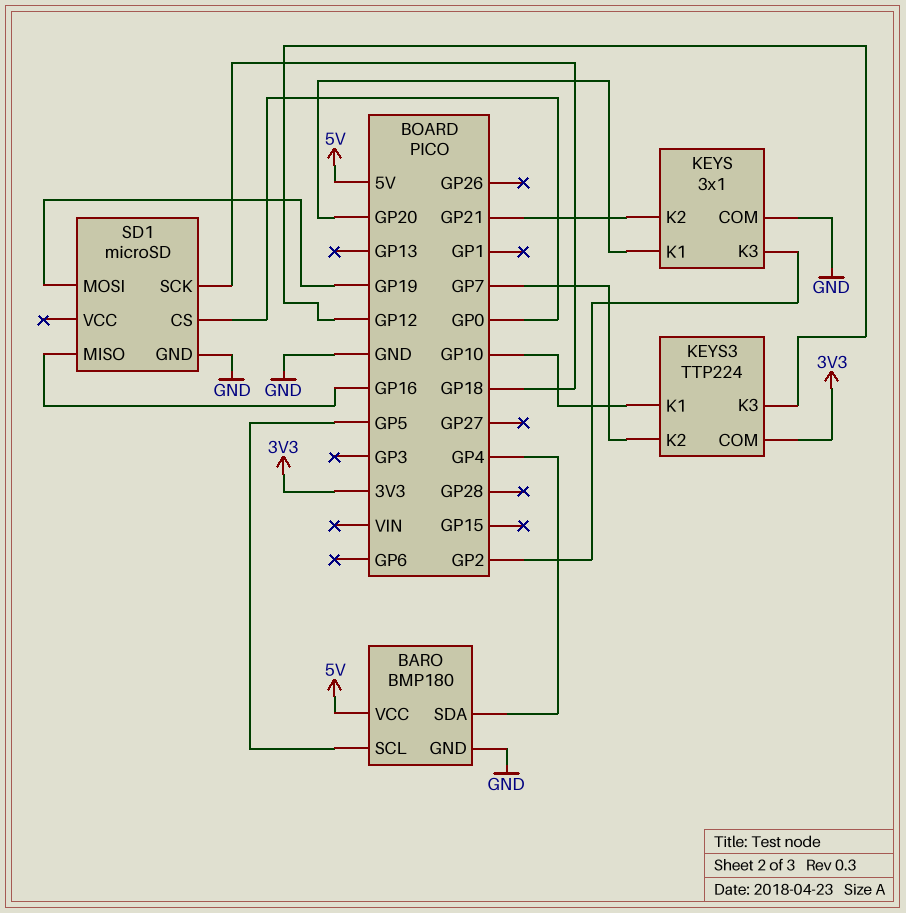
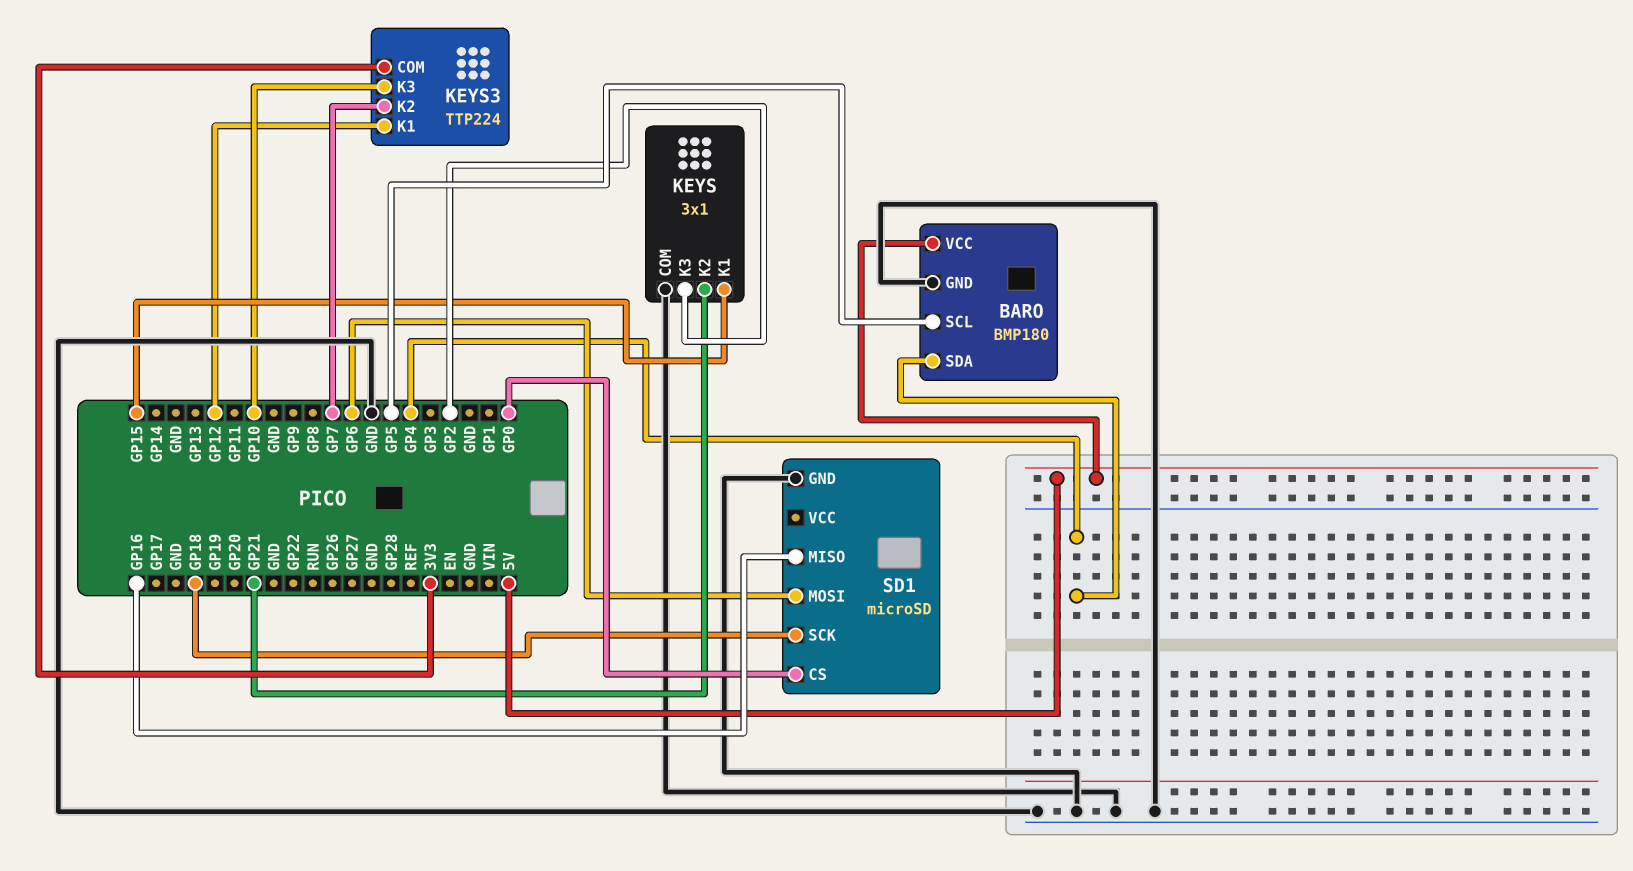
KEYS pin K1: GP20 -> GP15
KEYS3 pin K1: GP10 -> GP12
KEYS3 pin K3: GP12 -> GP10
SD1 pin MOSI: GP19 -> GP6

